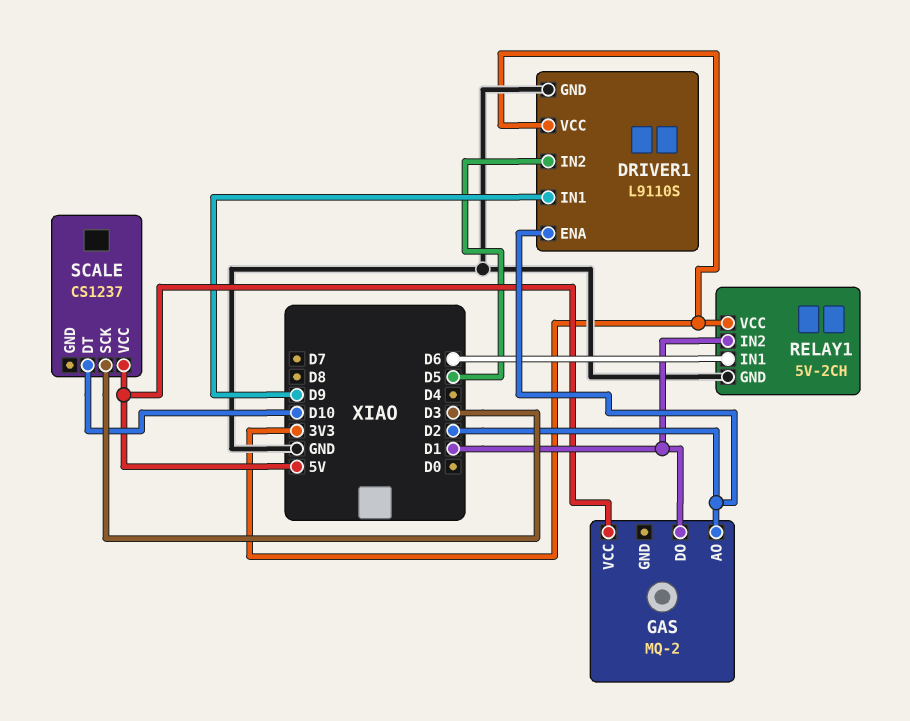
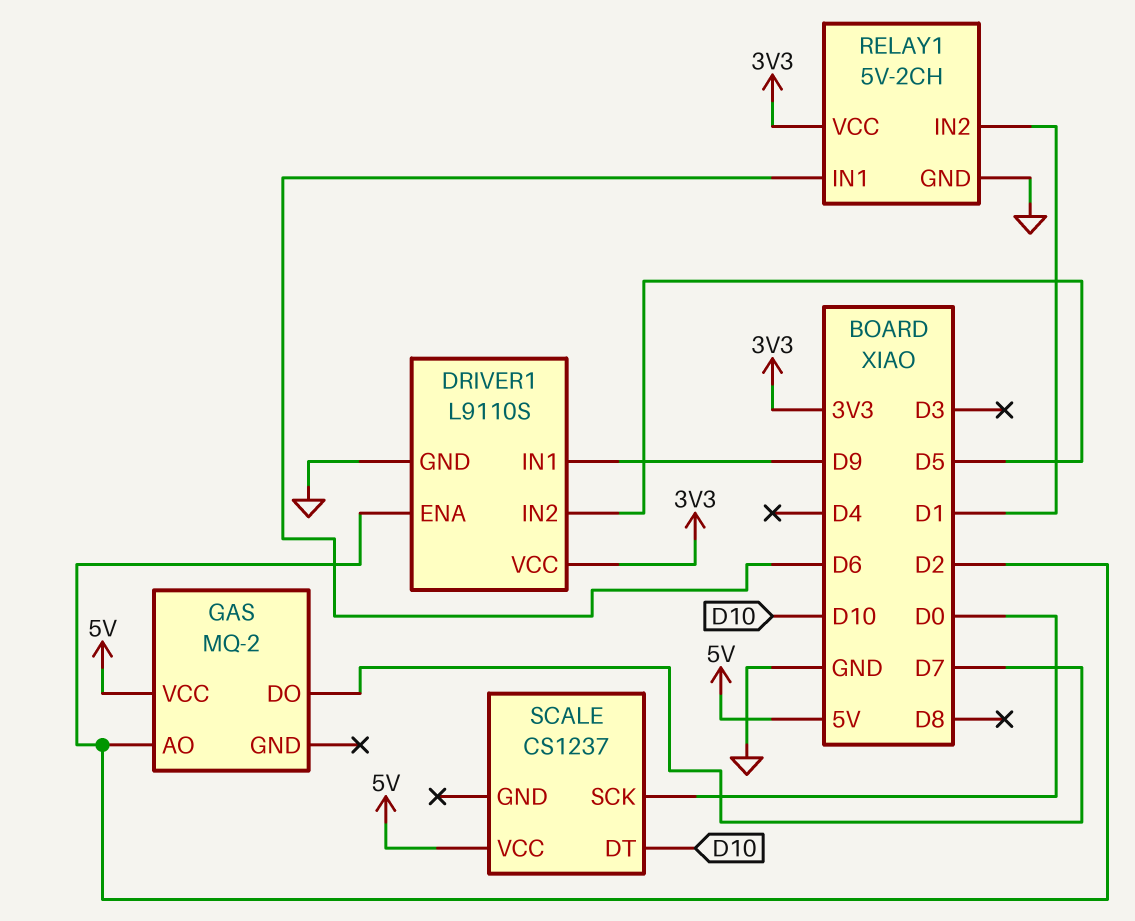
GAS pin DO: D1 -> D7
SCALE pin SCK: D3 -> D0

